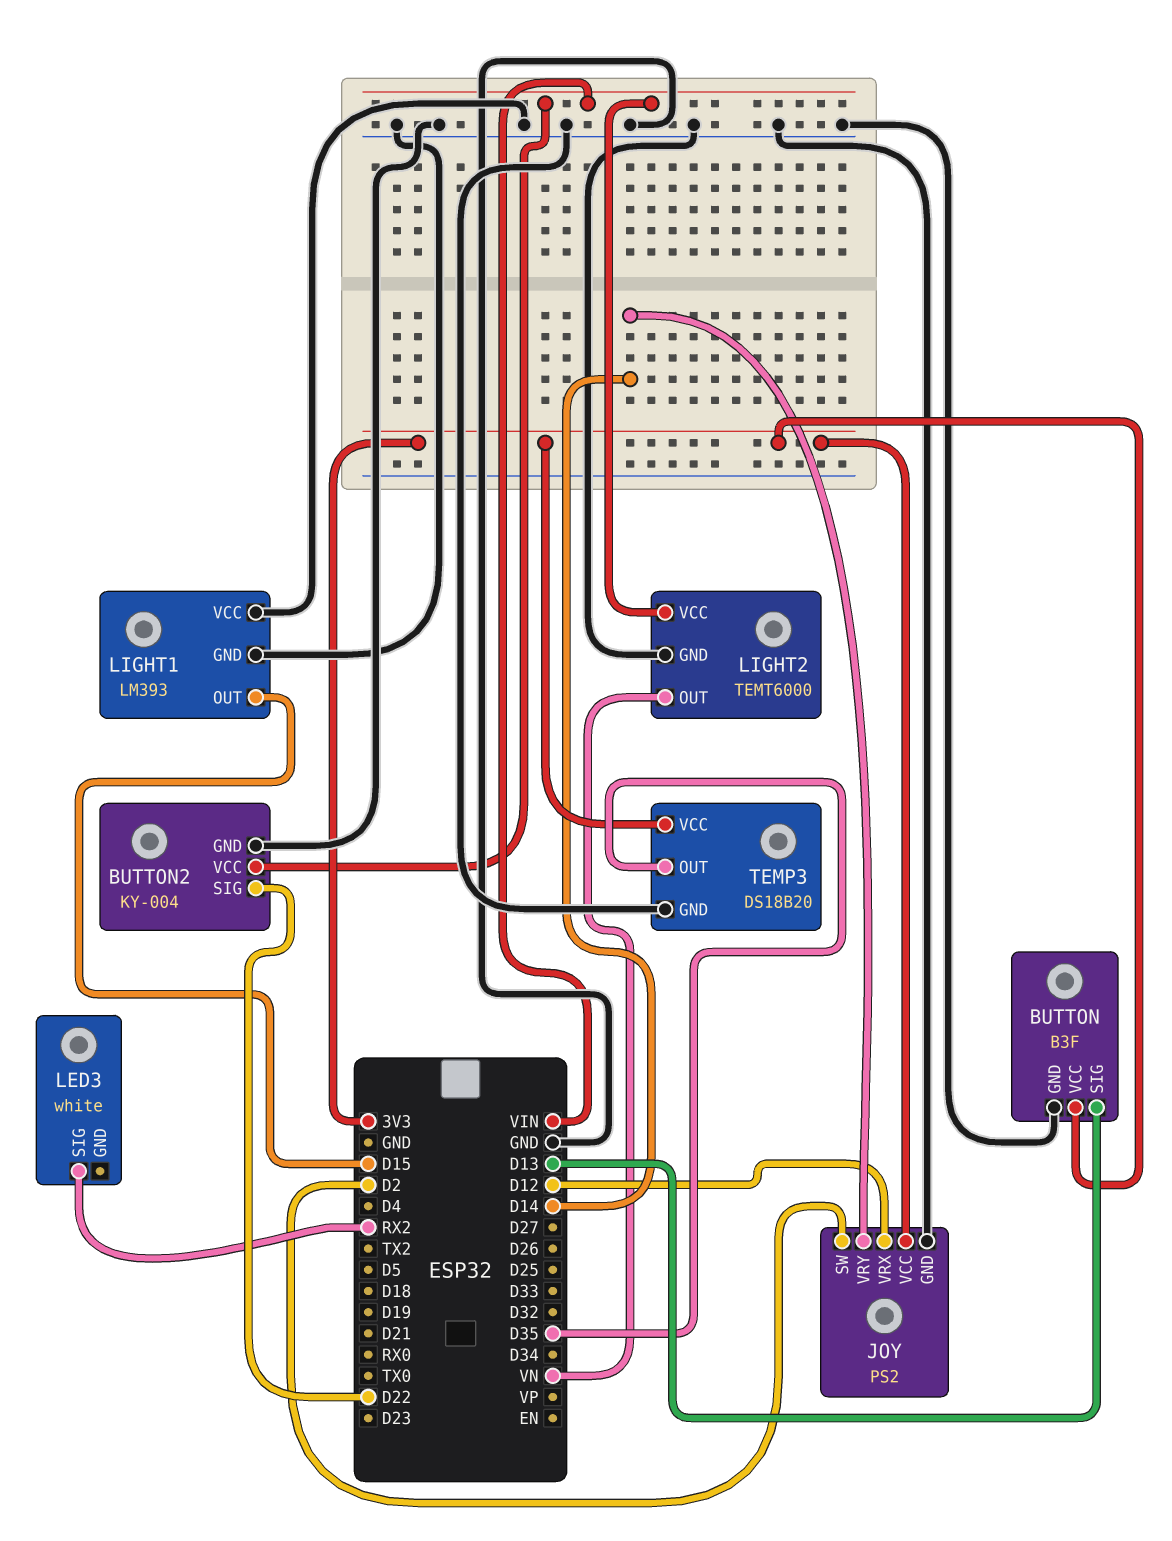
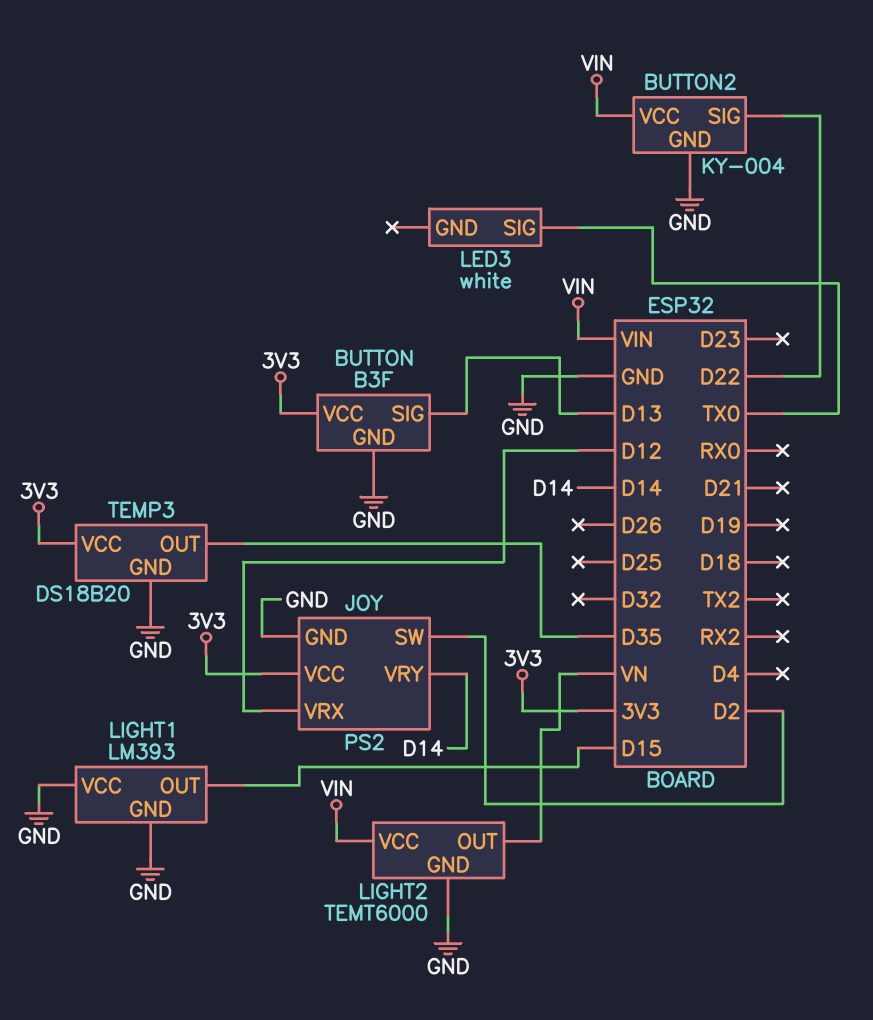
LED3 pin SIG: RX2 -> TX0

